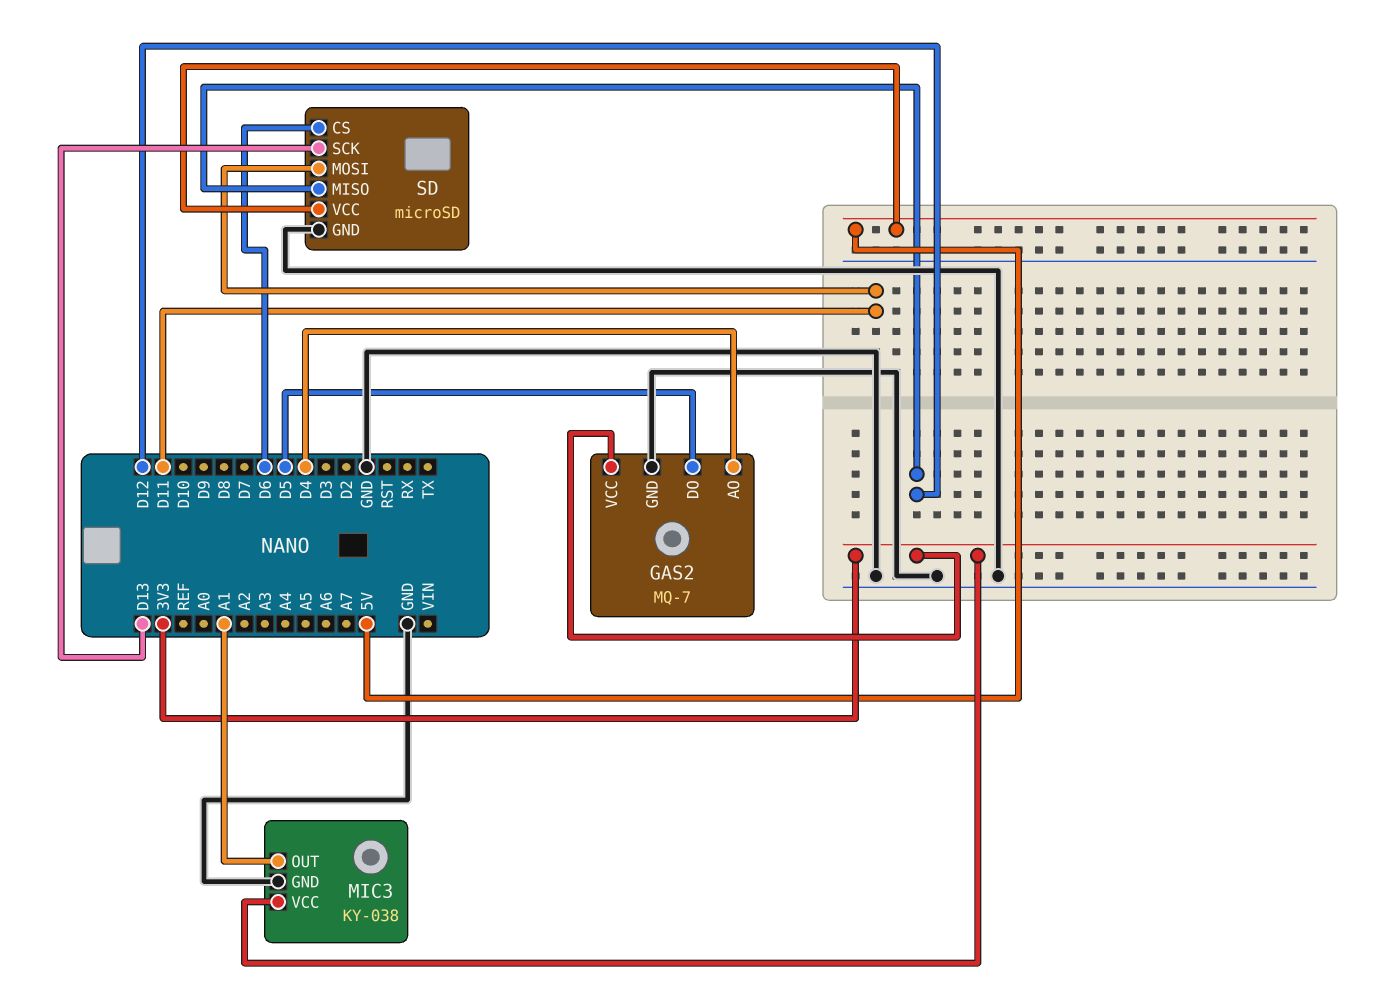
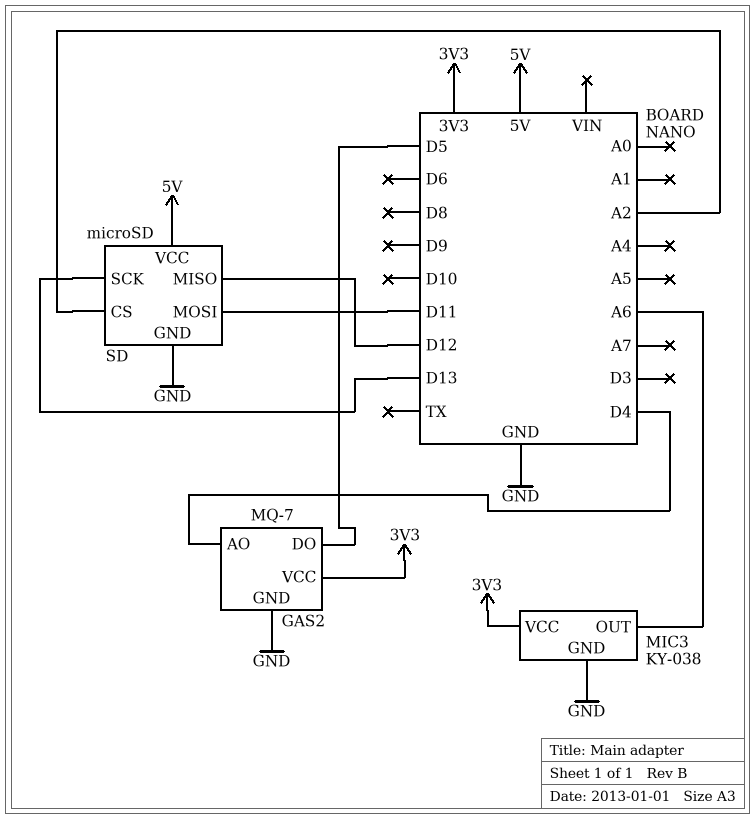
MIC3 pin OUT: A1 -> A6
SD pin CS: D6 -> A2

